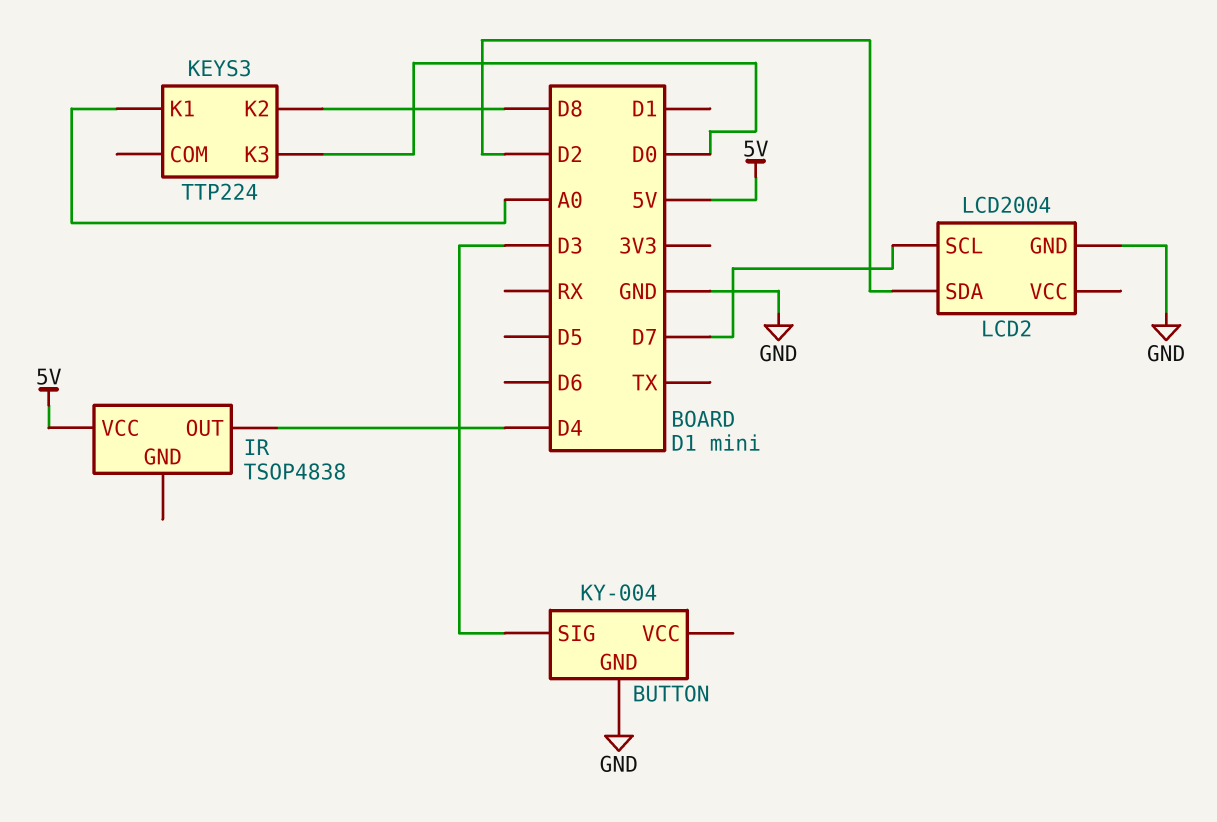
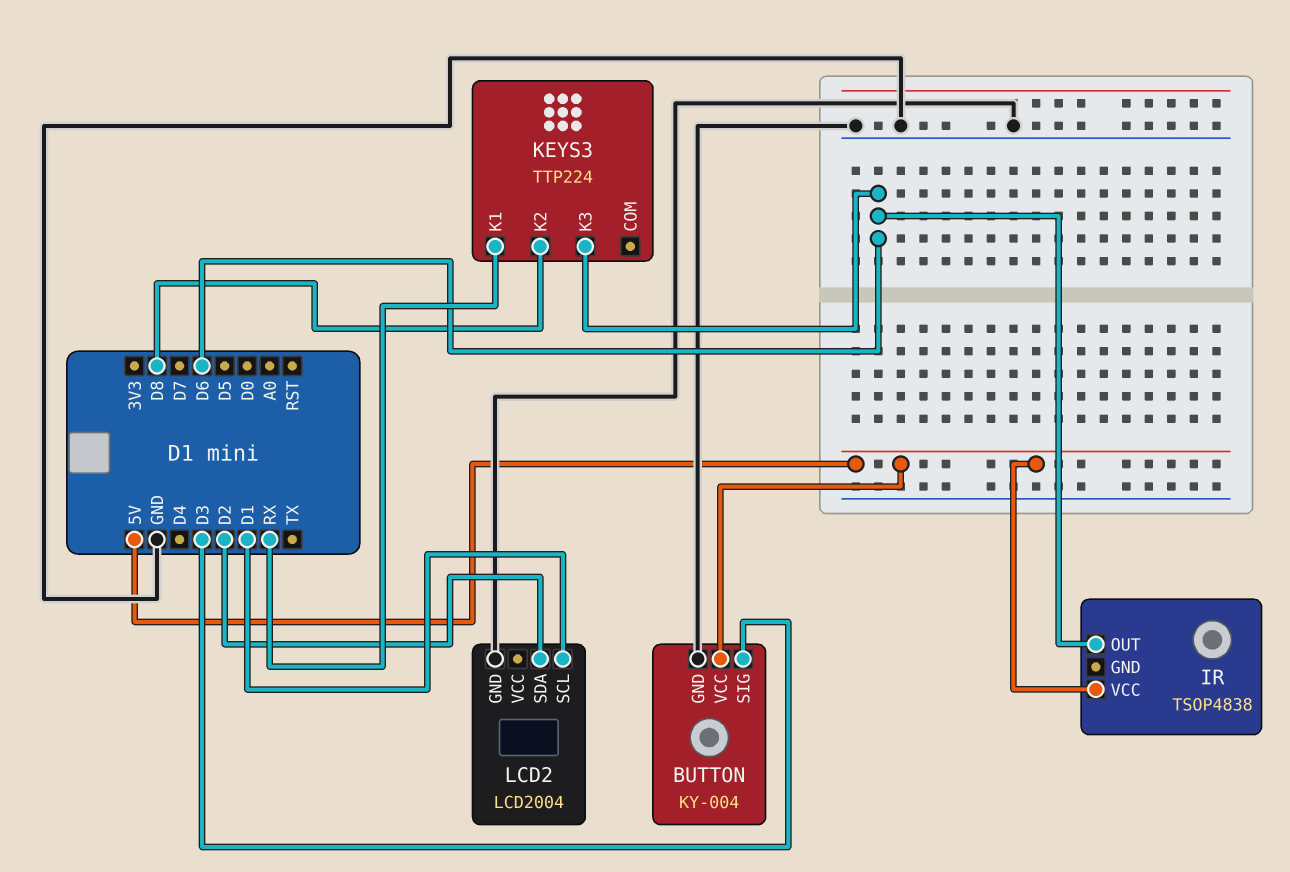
BUTTON pin VCC: none -> 5V
IR pin OUT: D4 -> D6
KEYS3 pin K1: A0 -> RX
KEYS3 pin K3: D0 -> D6
LCD2 pin SCL: D7 -> D1

